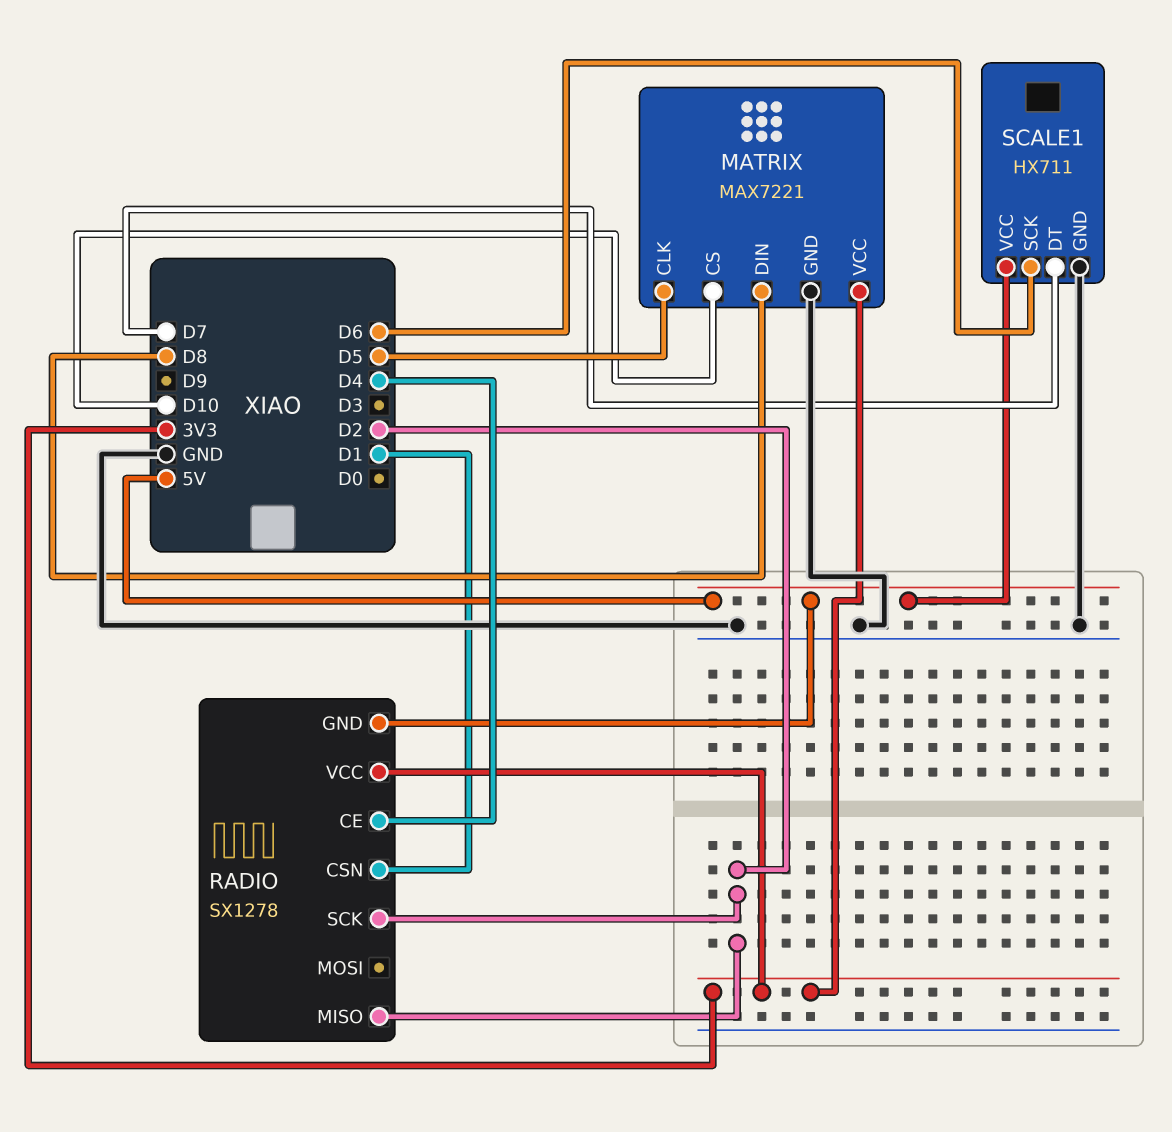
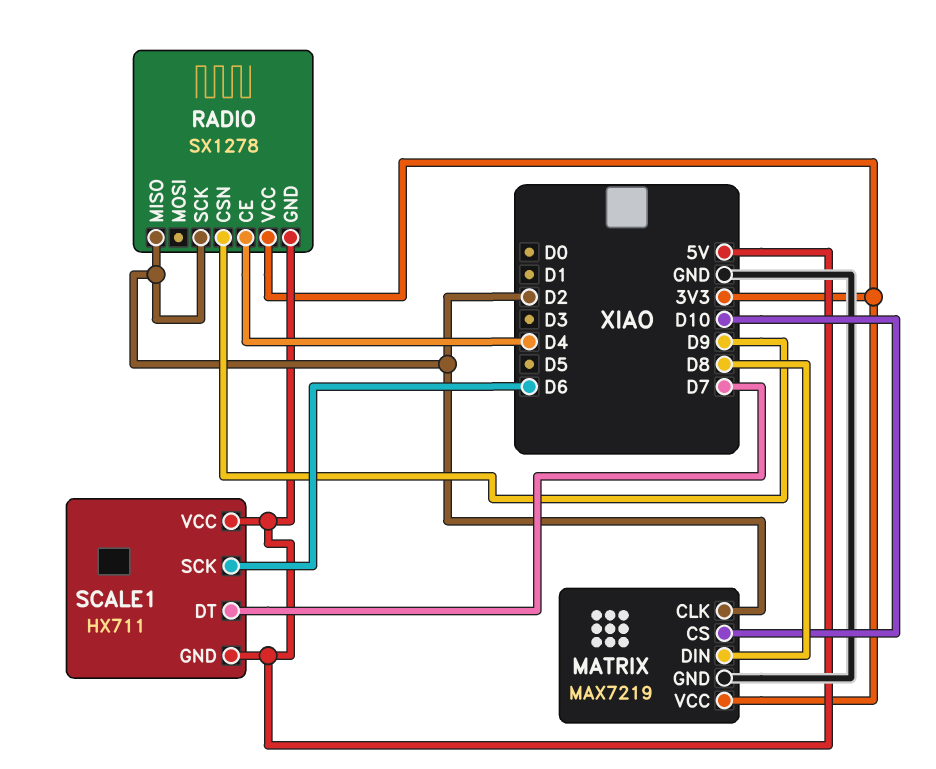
MATRIX: MAX7221 -> MAX7219
MATRIX pin CLK: D5 -> D2
RADIO pin CSN: D1 -> D9
SCALE1 pin GND: GND -> 5V

